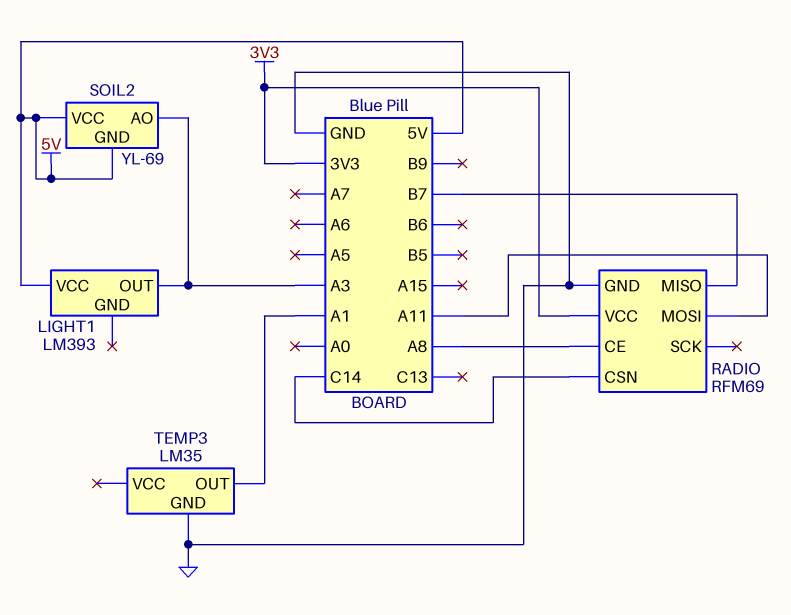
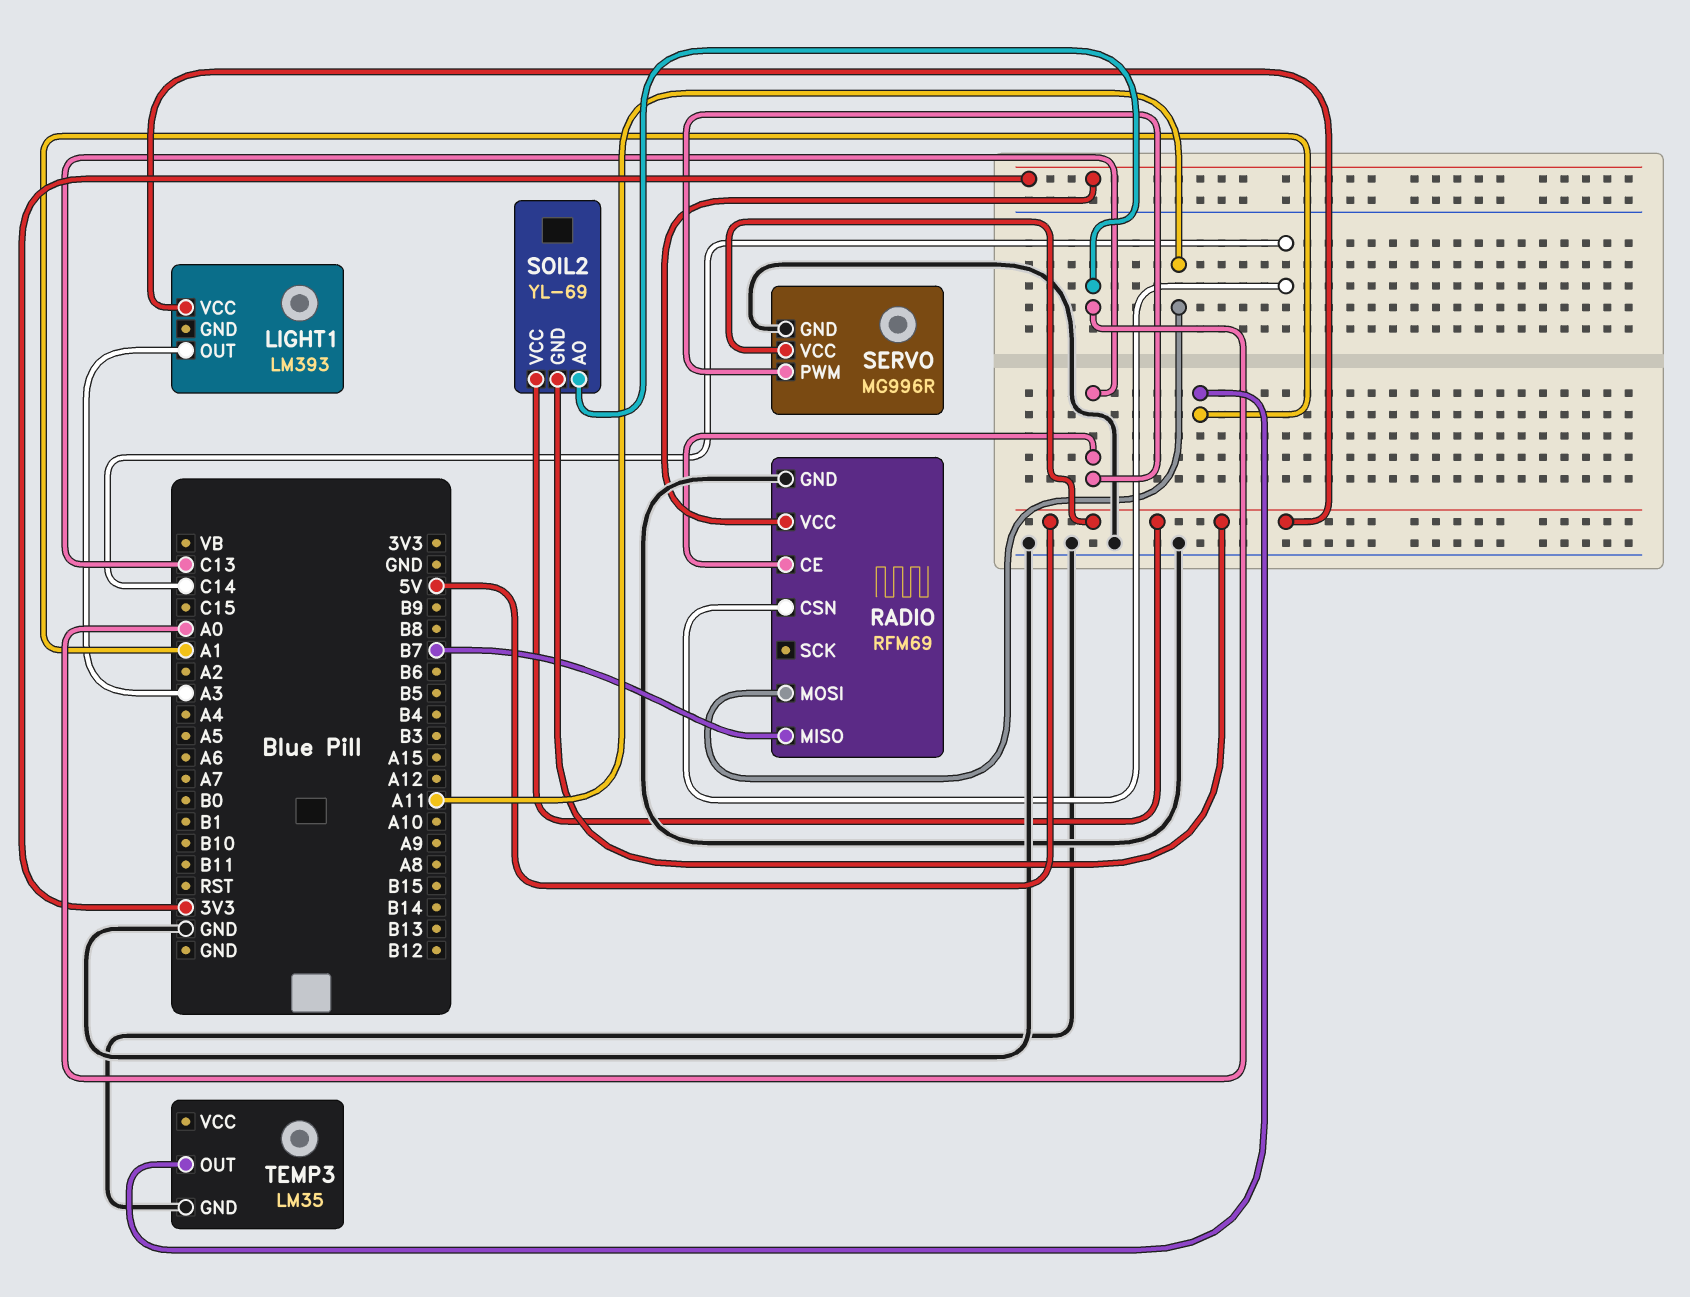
RADIO pin CE: A8 -> C13
SERVO: none -> MG996R
SERVO pin GND: none -> GND
SERVO pin PWM: none -> C13
SERVO pin VCC: none -> 5V
SOIL2 pin AO: A3 -> A0

